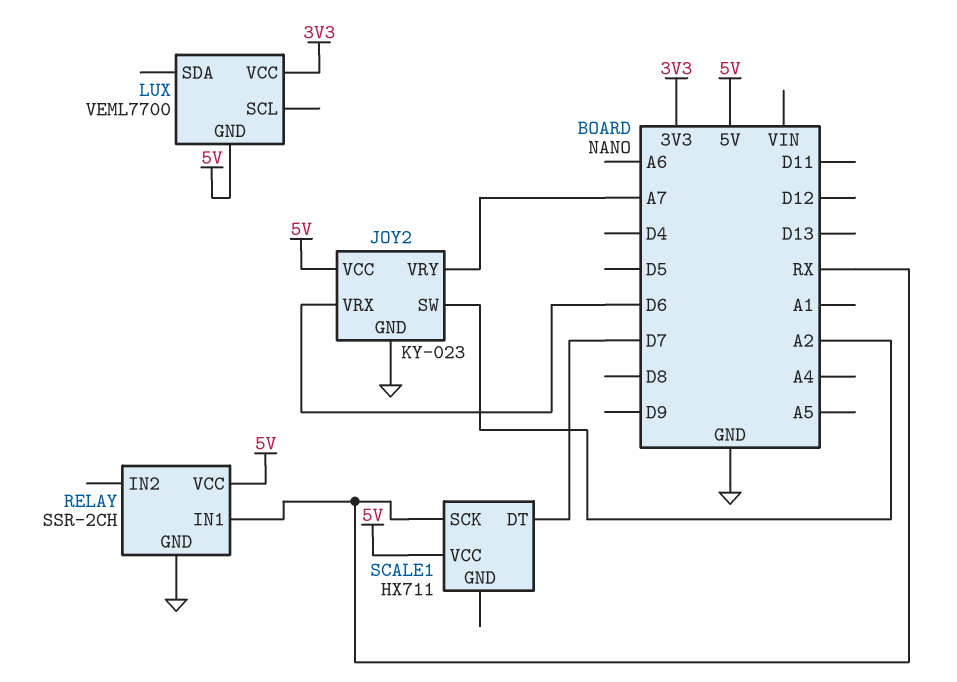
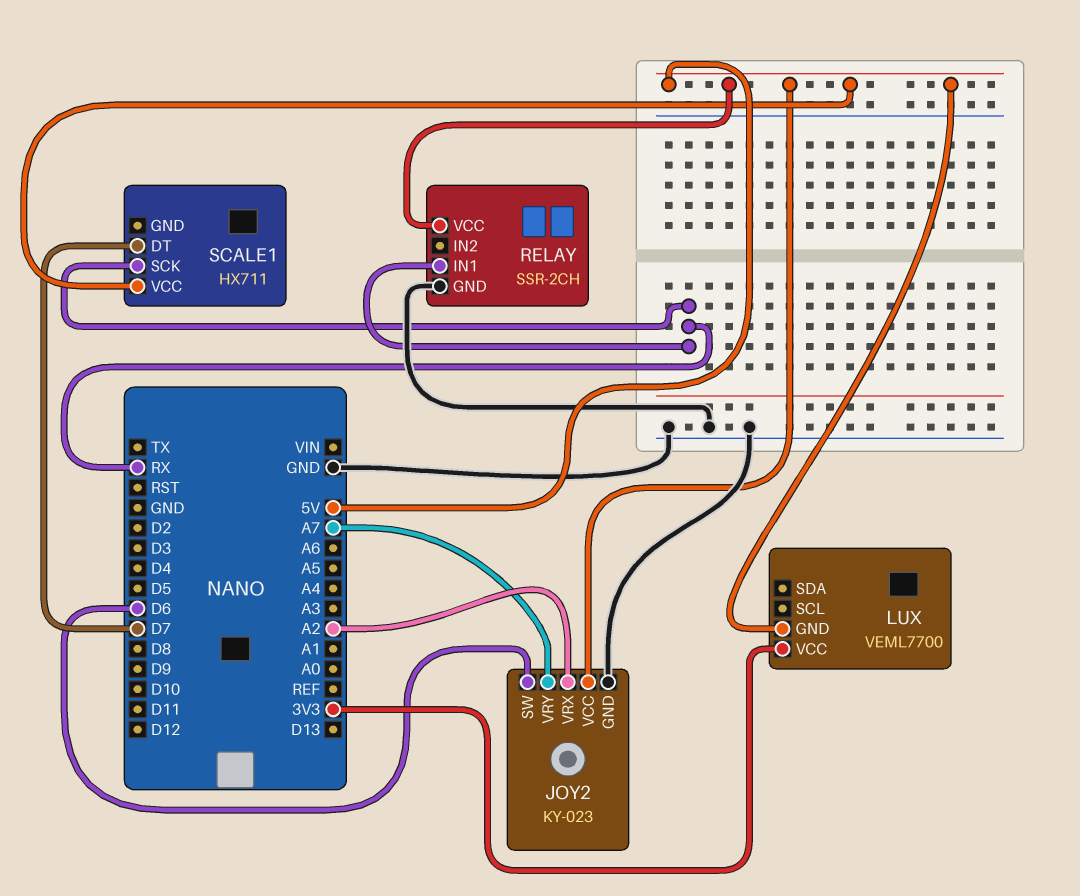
JOY2 pin SW: A2 -> D6
JOY2 pin VRX: D6 -> A2

